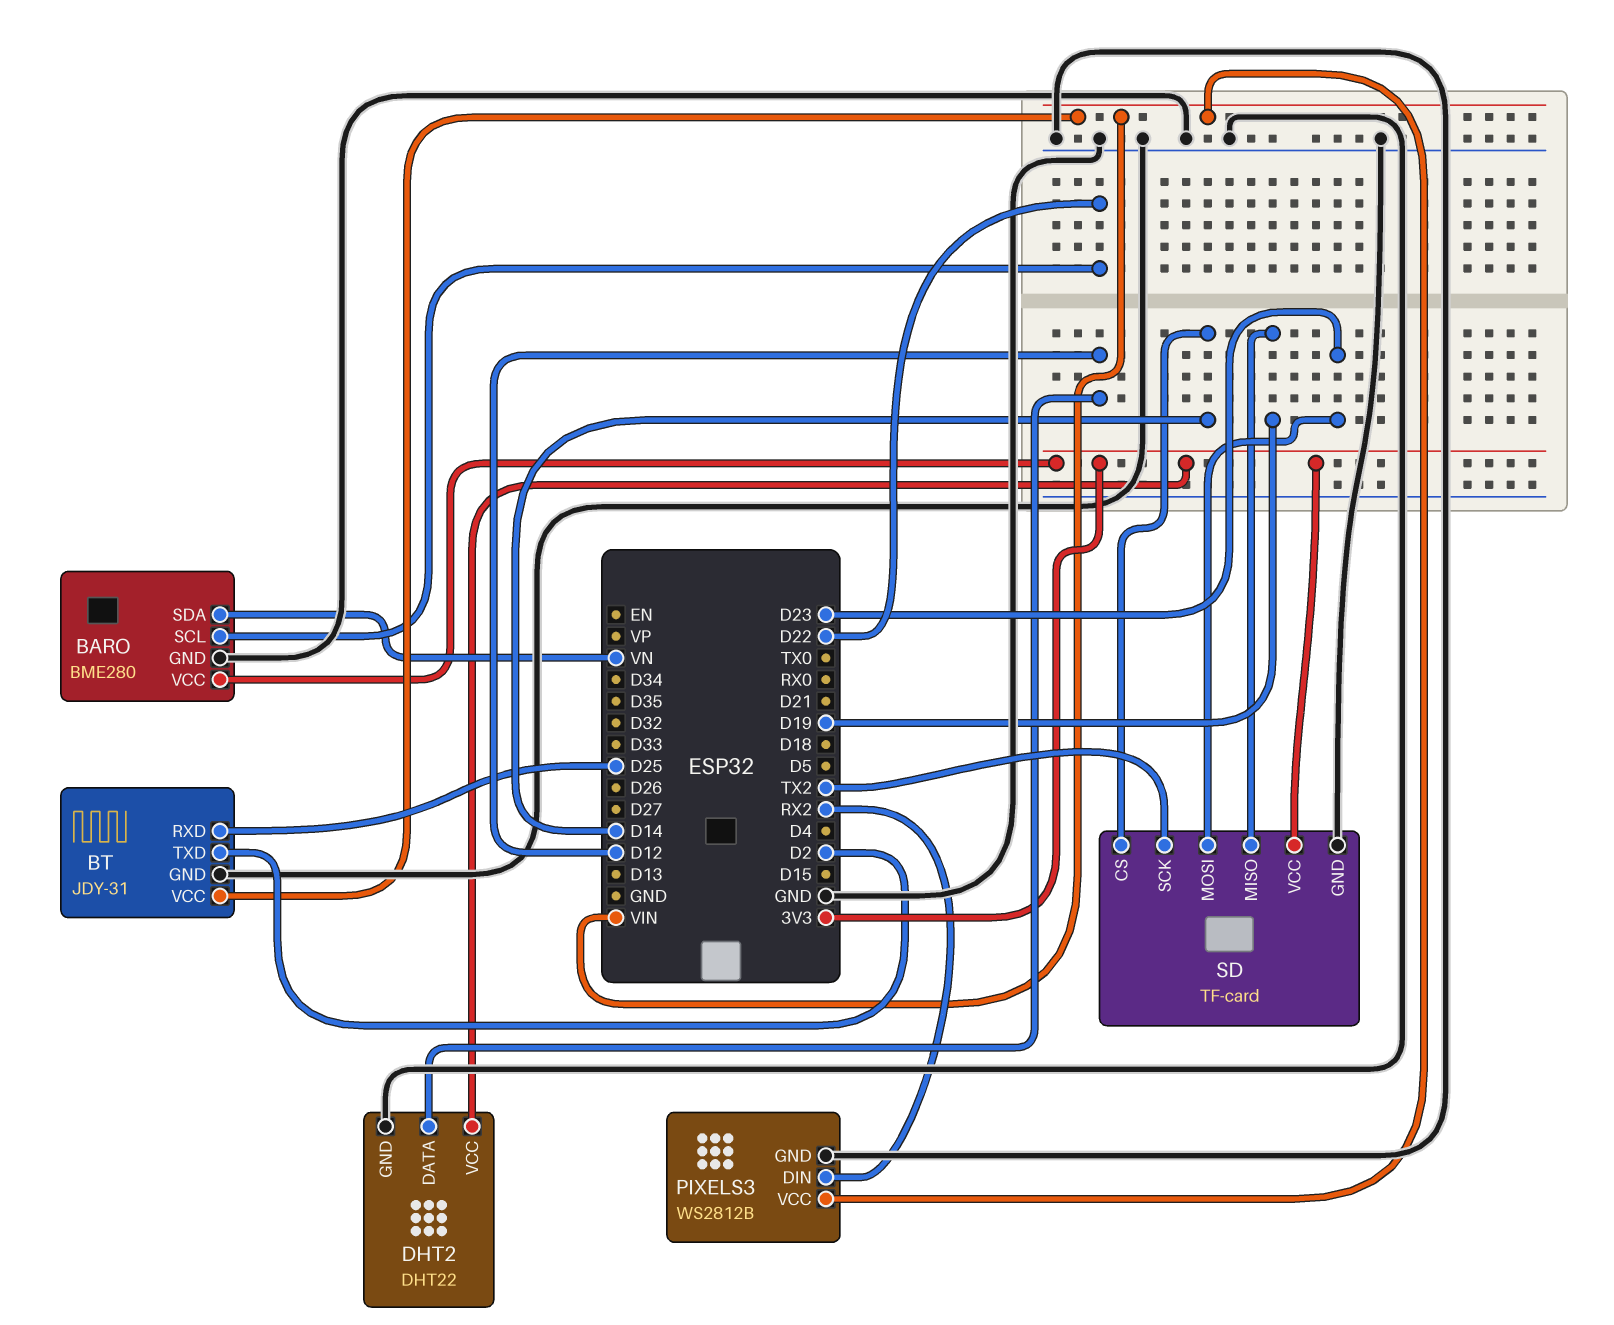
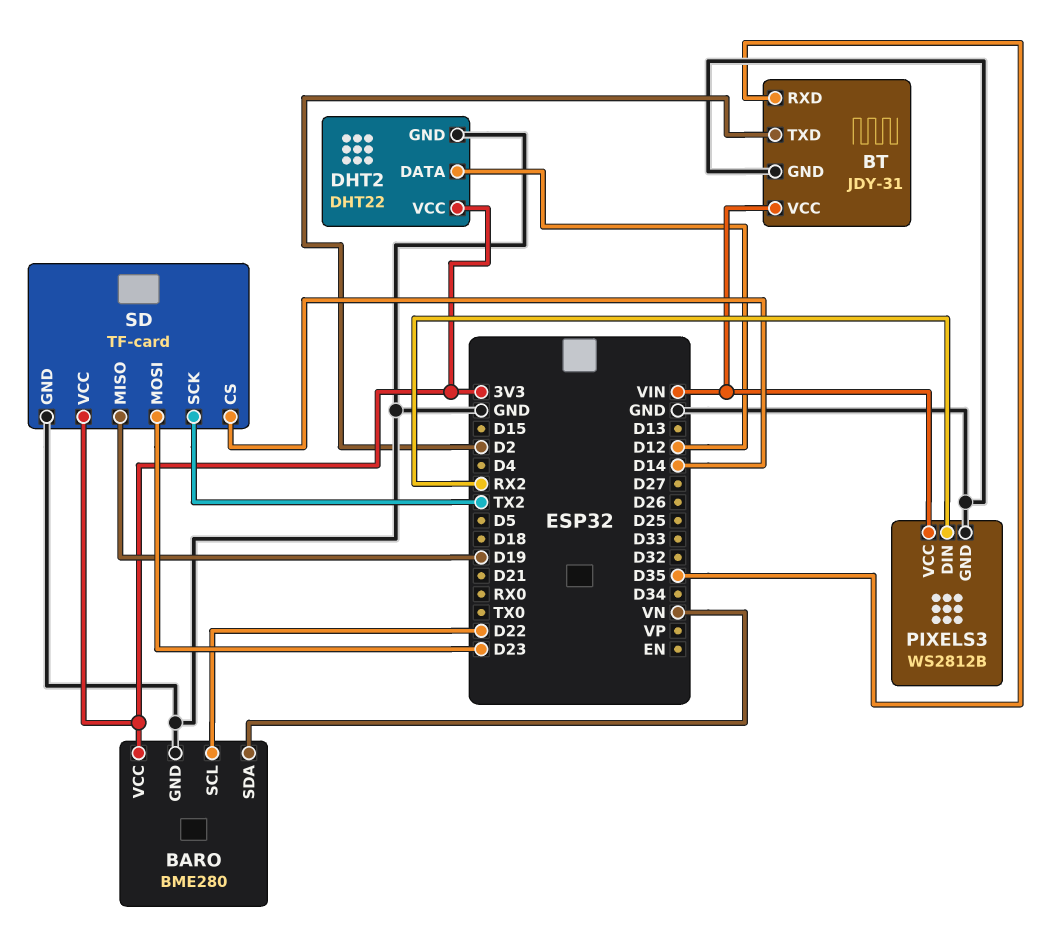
BT pin RXD: D25 -> D35

